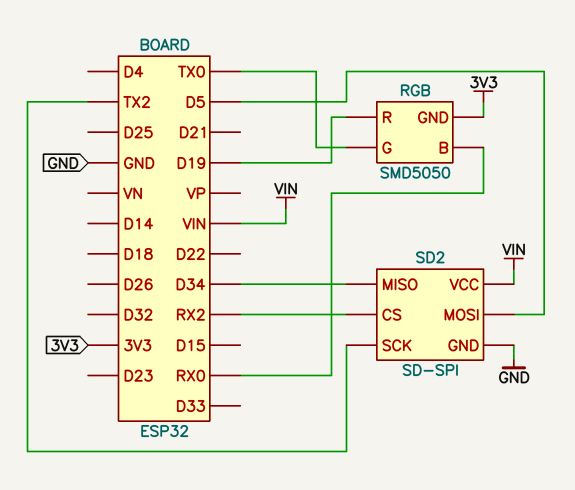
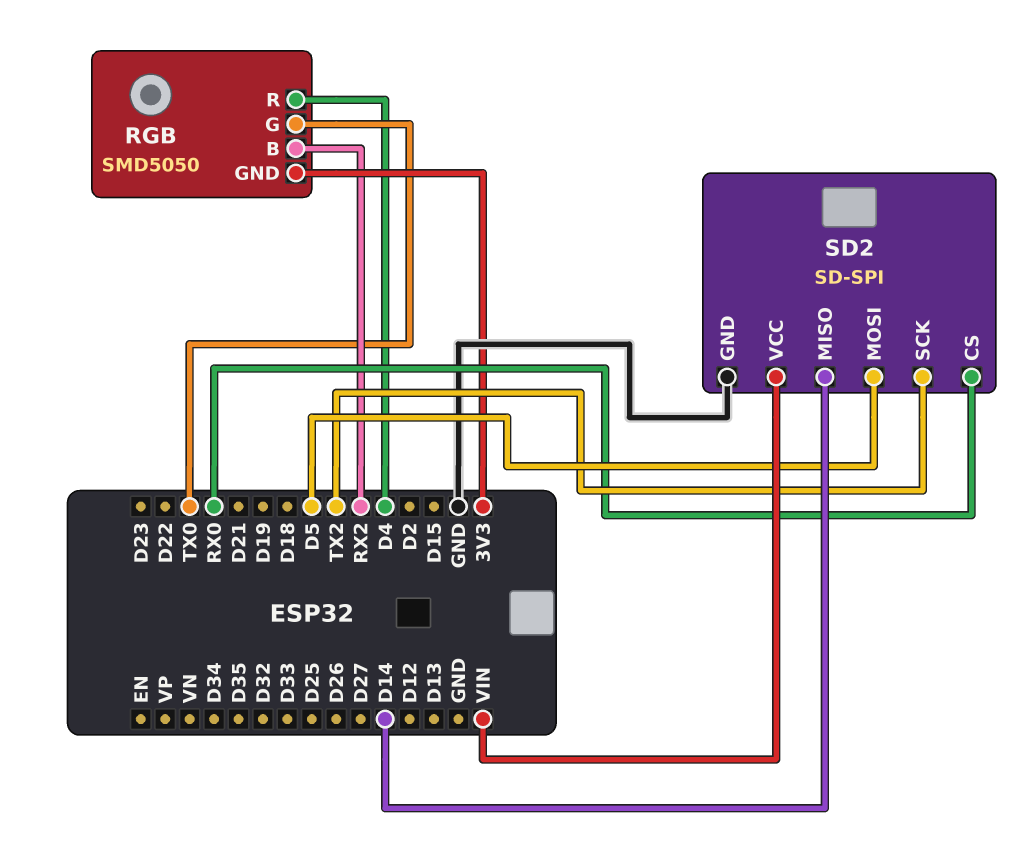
RGB pin B: RX0 -> RX2
RGB pin R: D19 -> D4
SD2 pin CS: RX2 -> RX0
SD2 pin MISO: D34 -> D14

